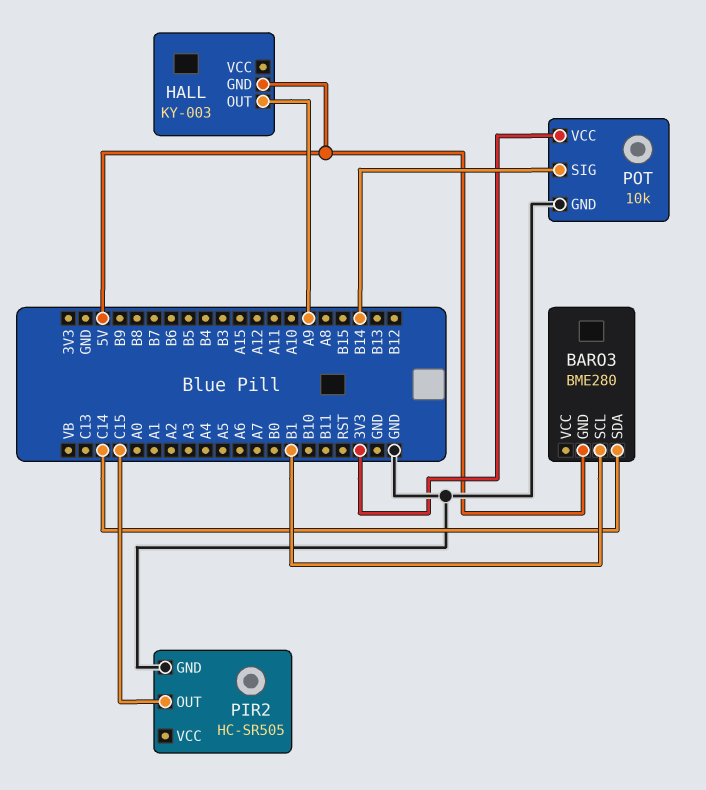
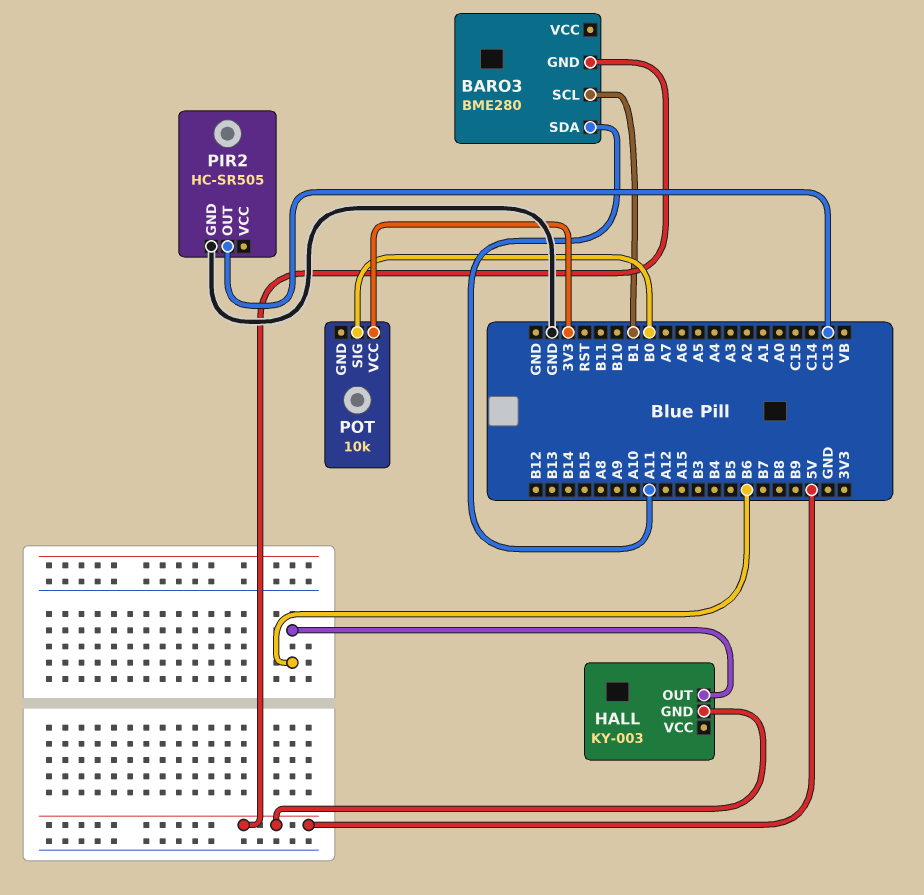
BARO3 pin SDA: C14 -> A11
HALL pin OUT: A9 -> B6
PIR2 pin OUT: C15 -> C13
POT pin GND: GND -> none
POT pin SIG: B14 -> B0

